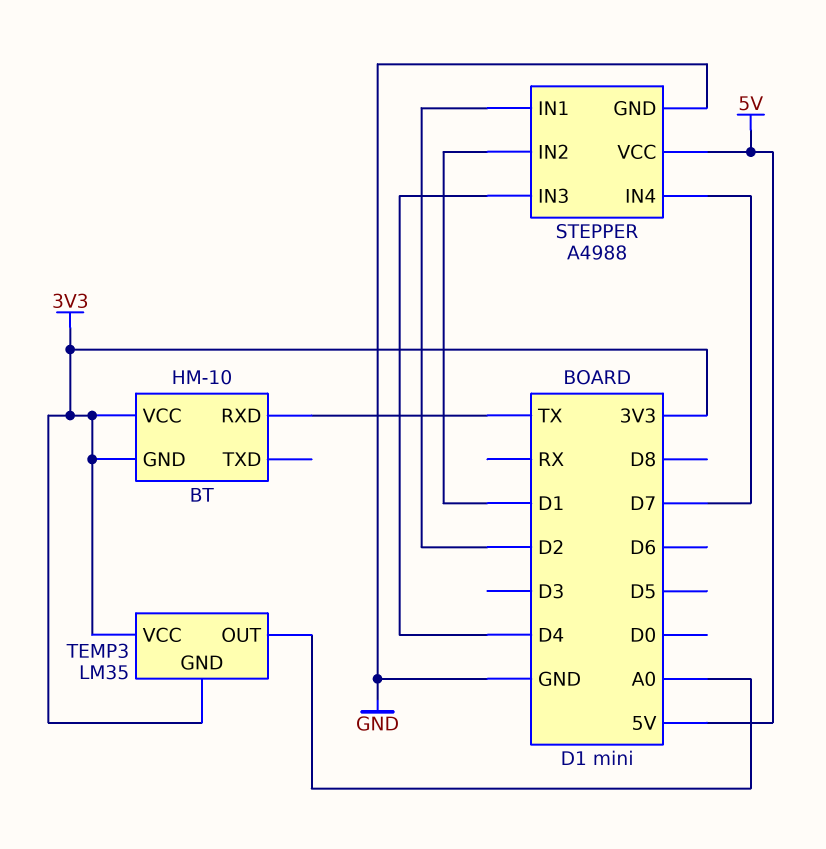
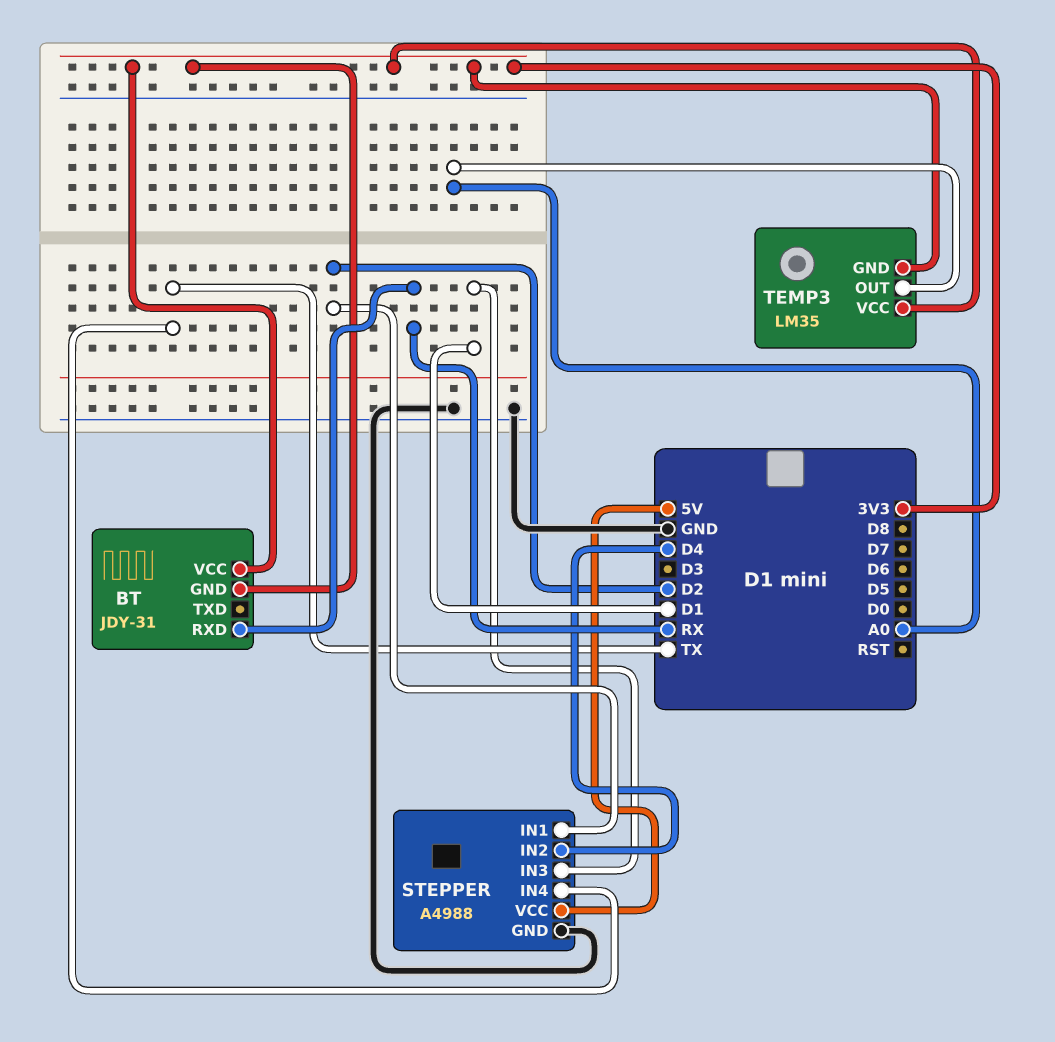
BT: HM-10 -> JDY-31
BT pin RXD: TX -> RX
STEPPER pin IN2: D1 -> D4
STEPPER pin IN3: D4 -> D1
STEPPER pin IN4: D7 -> TX

